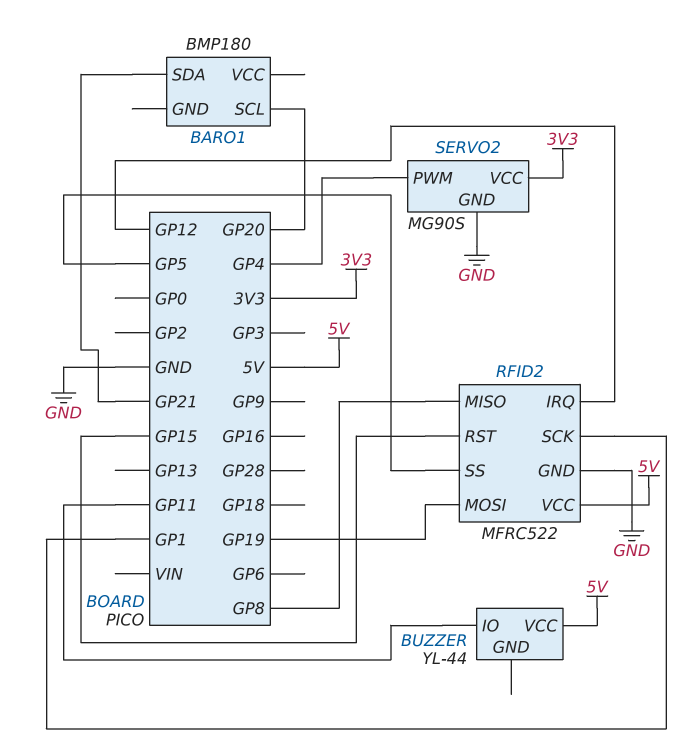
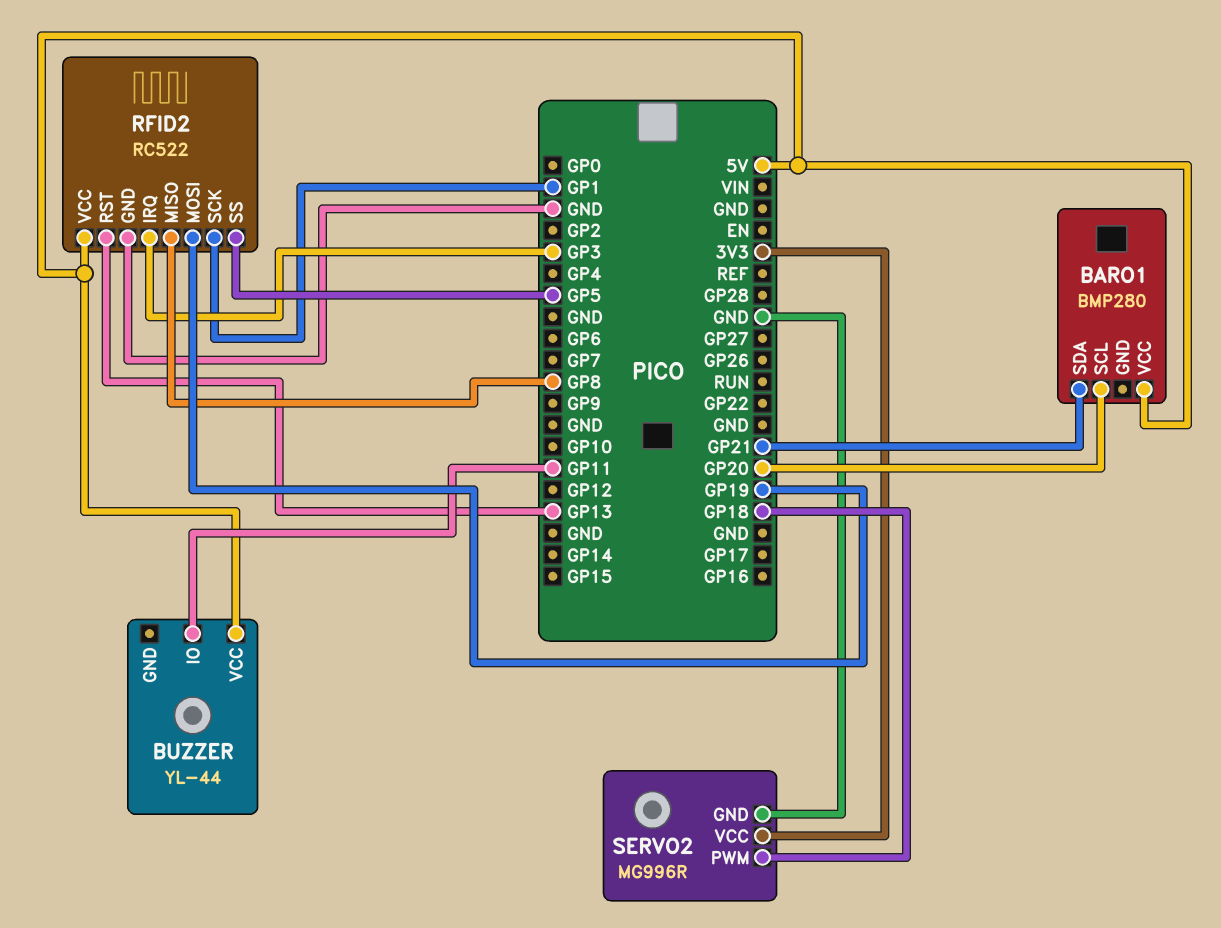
BARO1: BMP180 -> BMP280
BARO1 pin VCC: none -> 5V
RFID2: MFRC522 -> RC522
RFID2 pin IRQ: GP12 -> GP3
RFID2 pin RST: GP15 -> GP13
SERVO2: MG90S -> MG996R
SERVO2 pin PWM: GP4 -> GP18

